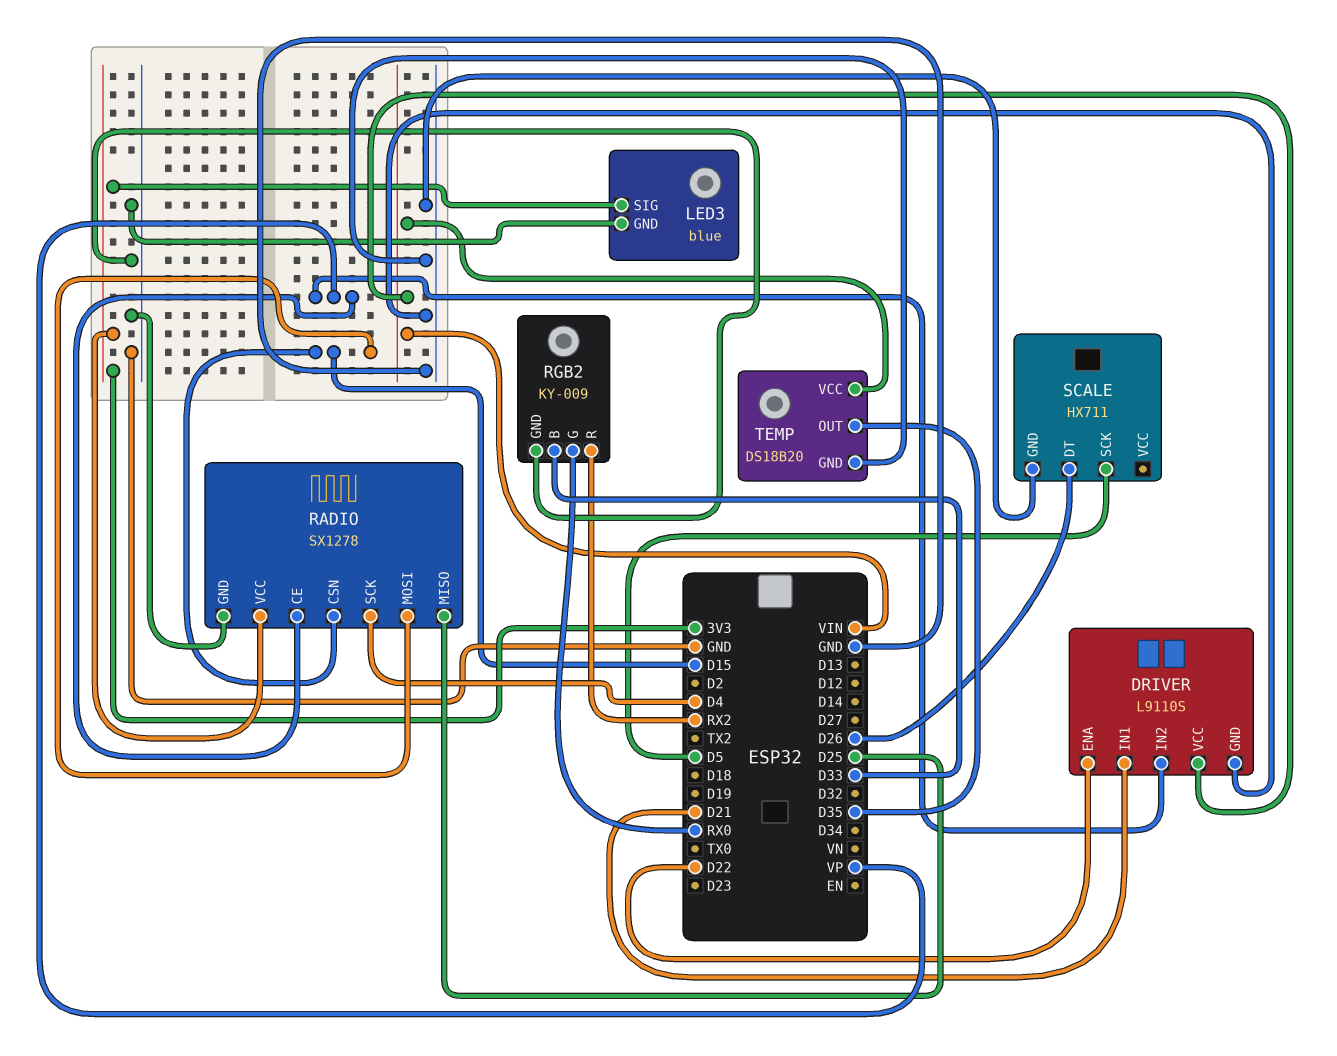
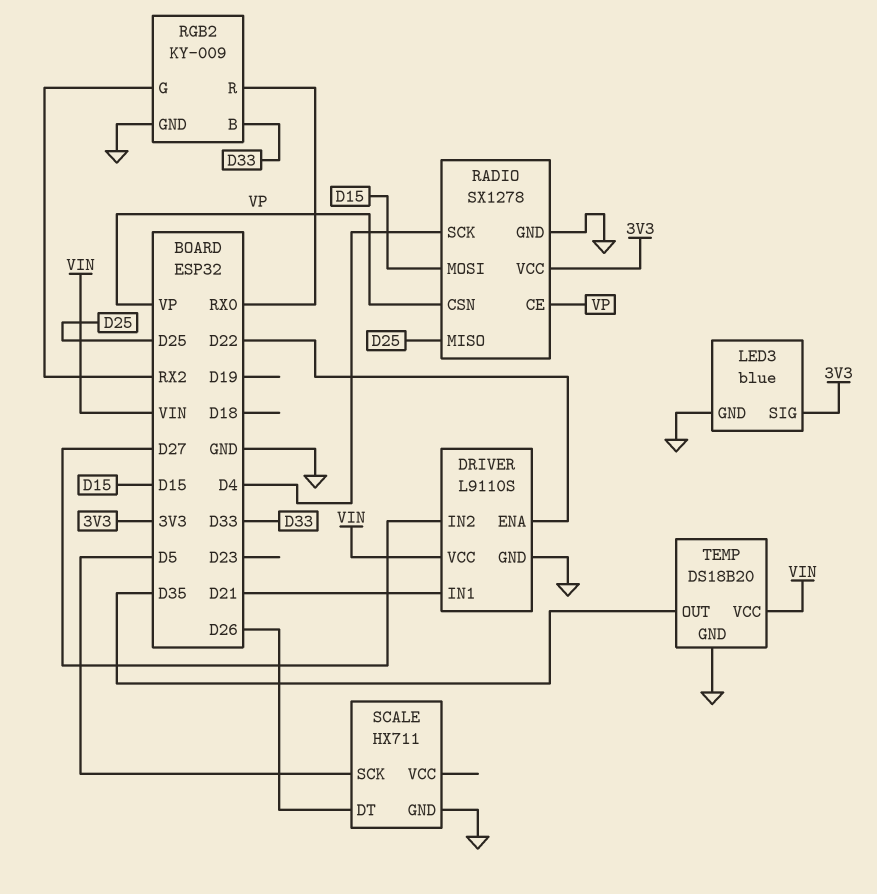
DRIVER pin IN2: VP -> D27
RADIO pin CSN: D15 -> VP
RGB2 pin G: RX0 -> RX2
RGB2 pin R: RX2 -> RX0

